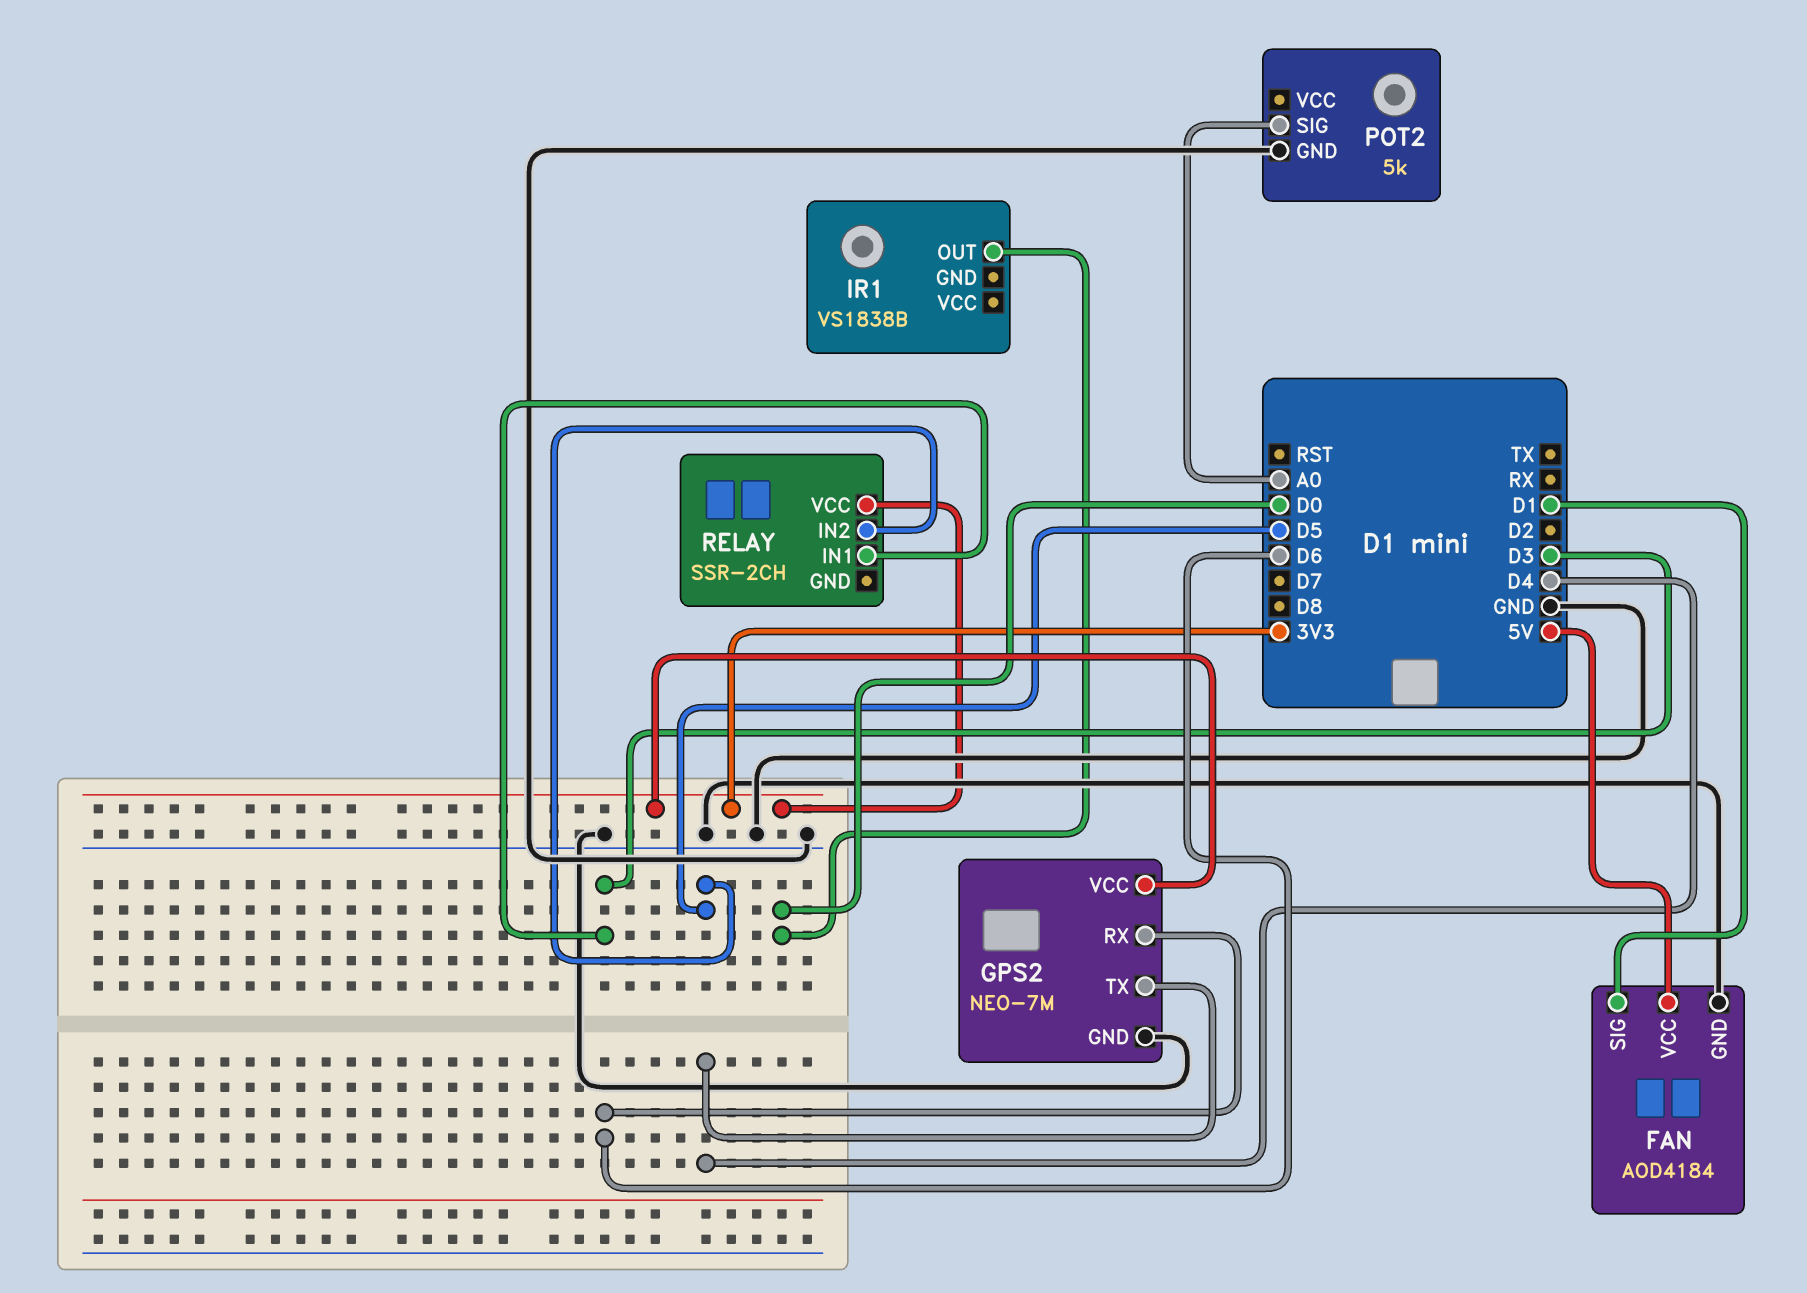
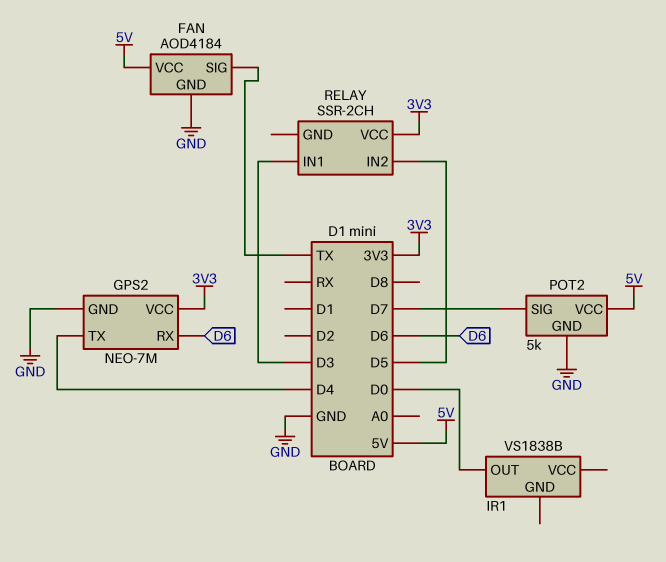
FAN pin SIG: D1 -> TX
POT2 pin SIG: A0 -> D7
POT2 pin VCC: none -> 5V

